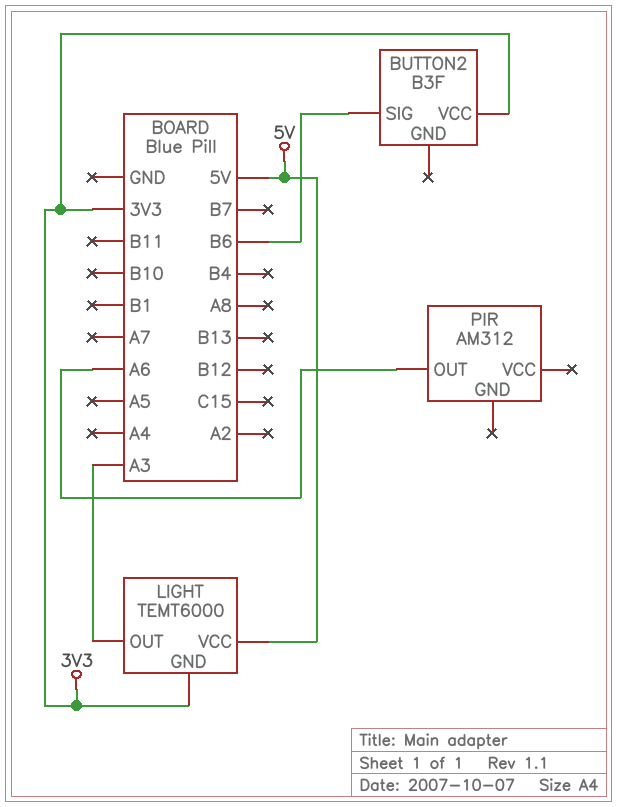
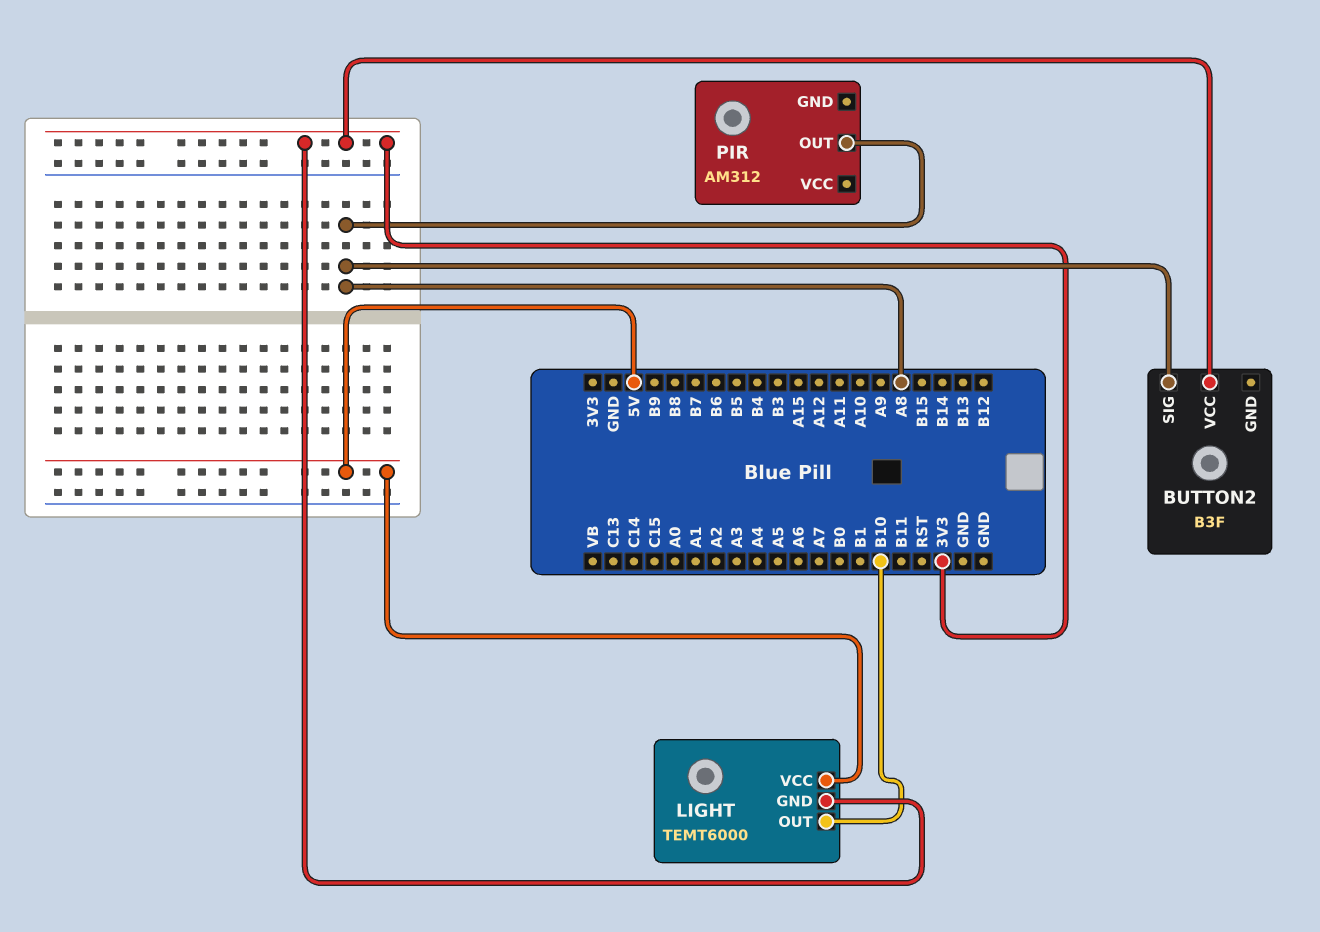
BUTTON2 pin SIG: B6 -> A8
LIGHT pin OUT: A3 -> B10
PIR pin OUT: A6 -> A8

